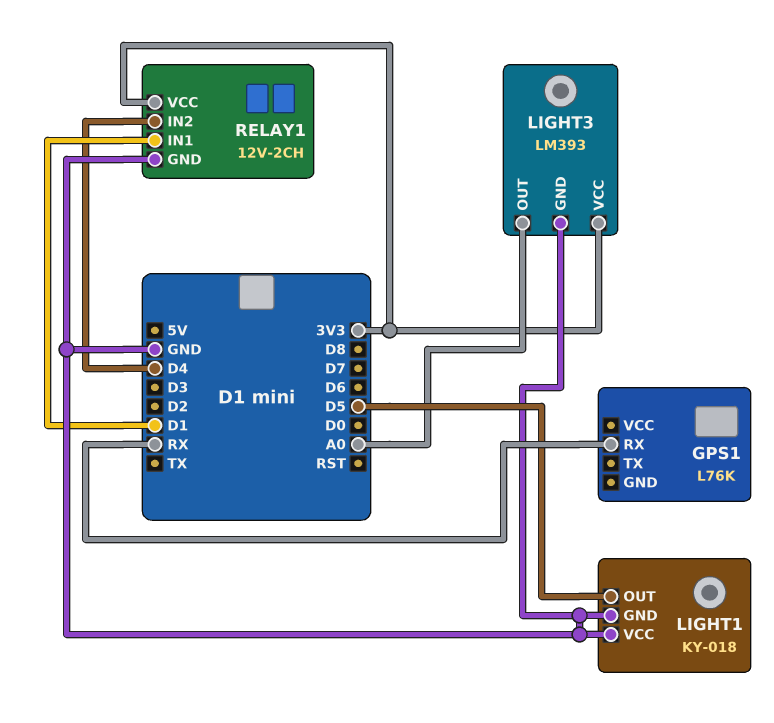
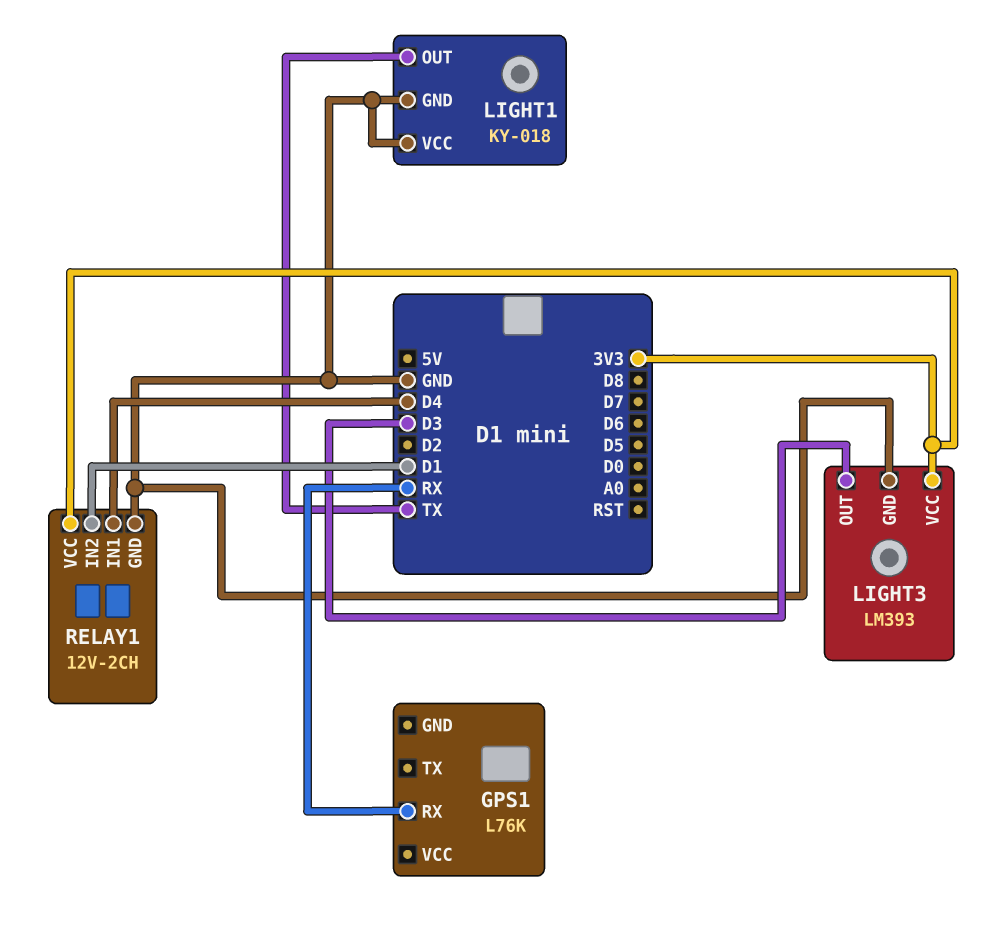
LIGHT1 pin OUT: D5 -> TX
LIGHT3 pin OUT: A0 -> D3
RELAY1 pin IN1: D1 -> D4
RELAY1 pin IN2: D4 -> D1

